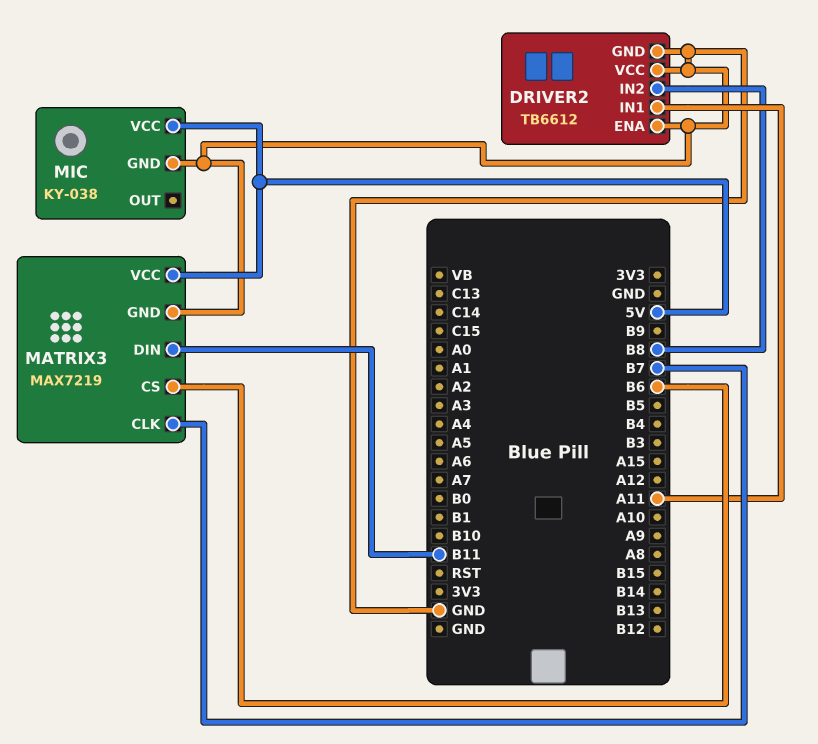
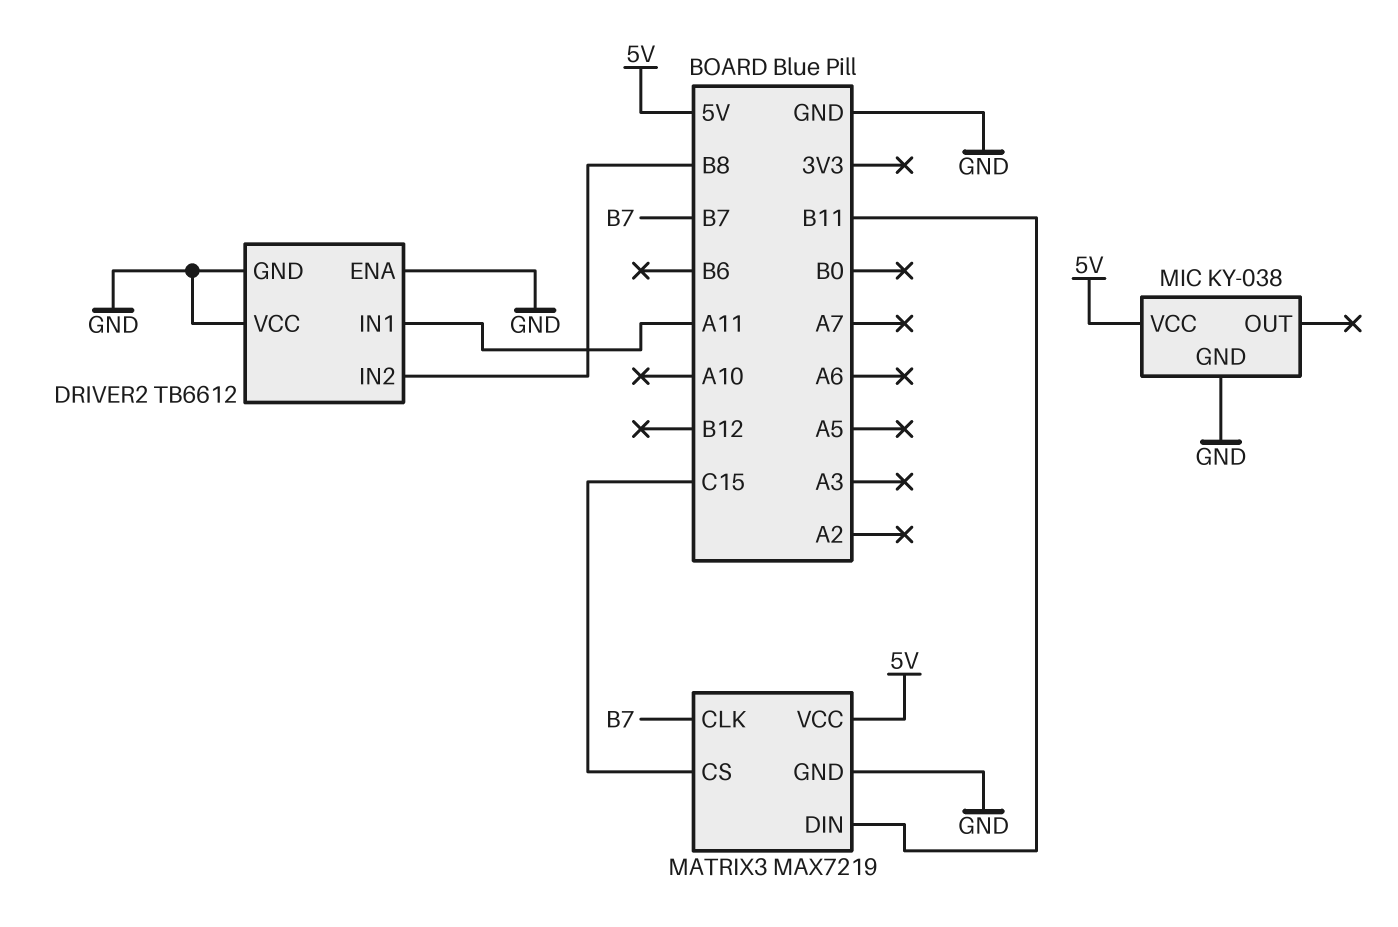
MATRIX3 pin CS: B6 -> C15

